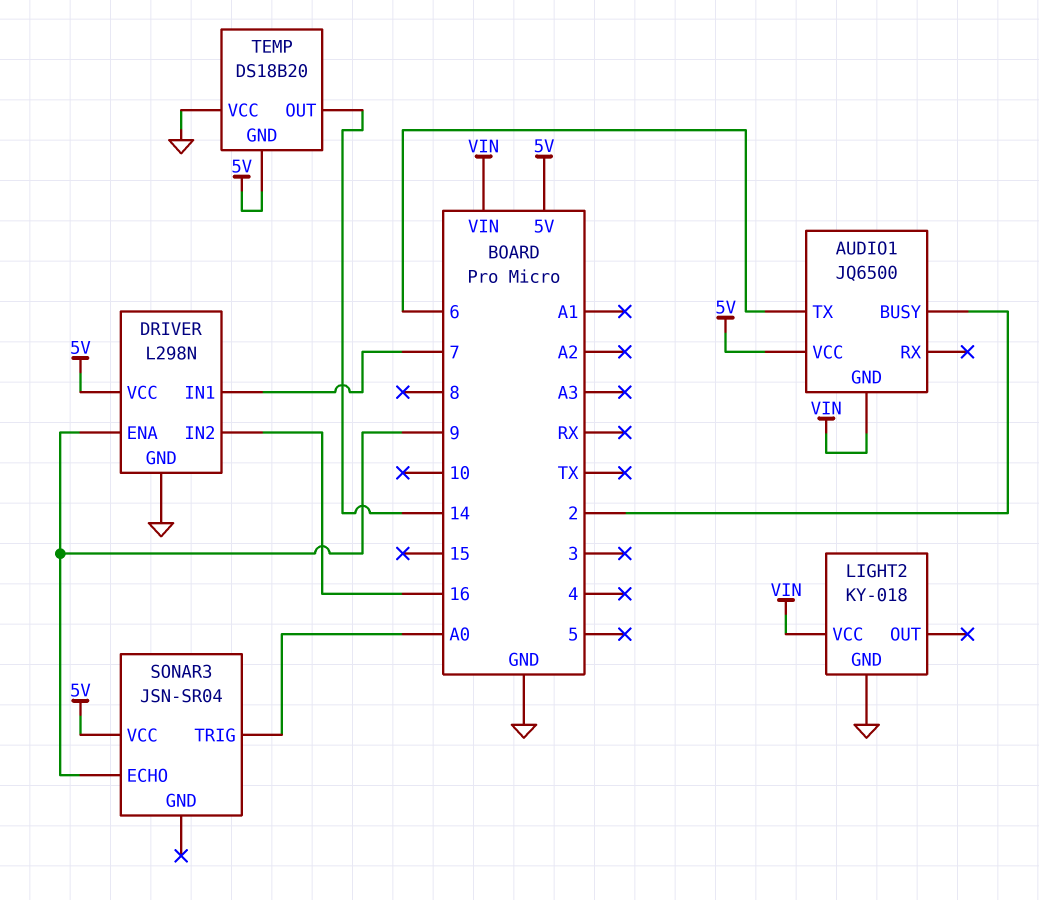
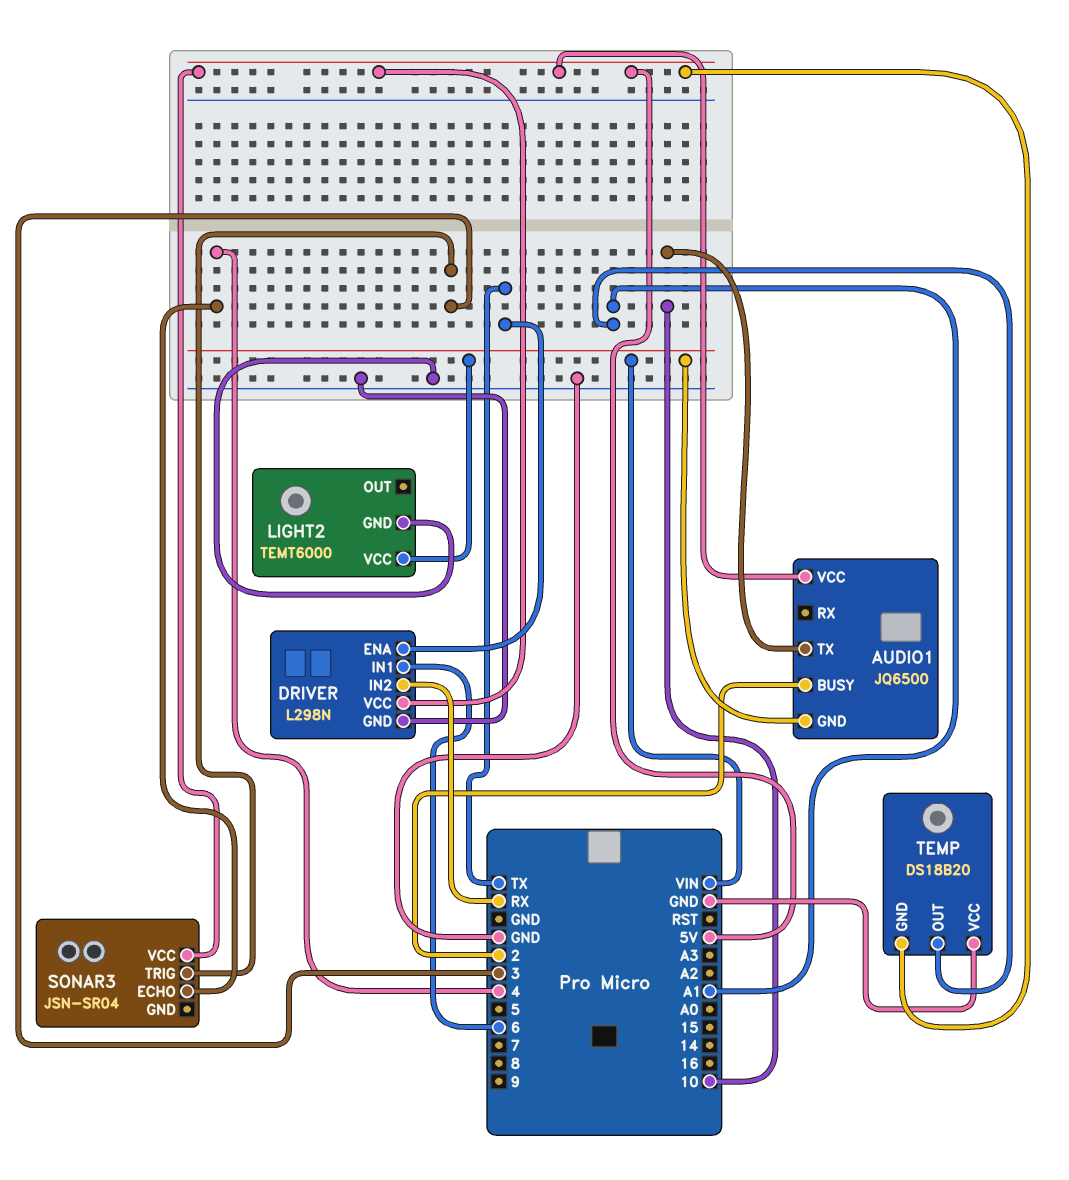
AUDIO1 pin TX: 6 -> 10
DRIVER pin ENA: 9 -> TX
DRIVER pin IN1: 7 -> 6
DRIVER pin IN2: 16 -> RX
LIGHT2: KY-018 -> TEMT6000
SONAR3 pin ECHO: 9 -> 4
SONAR3 pin TRIG: A0 -> 3
TEMP pin OUT: 14 -> A1

